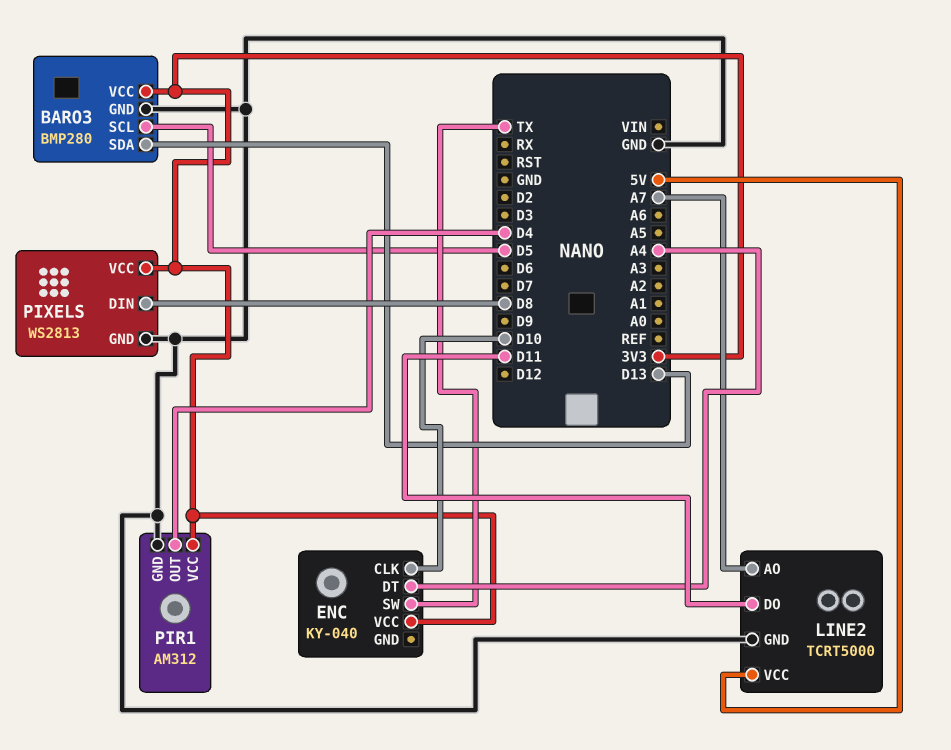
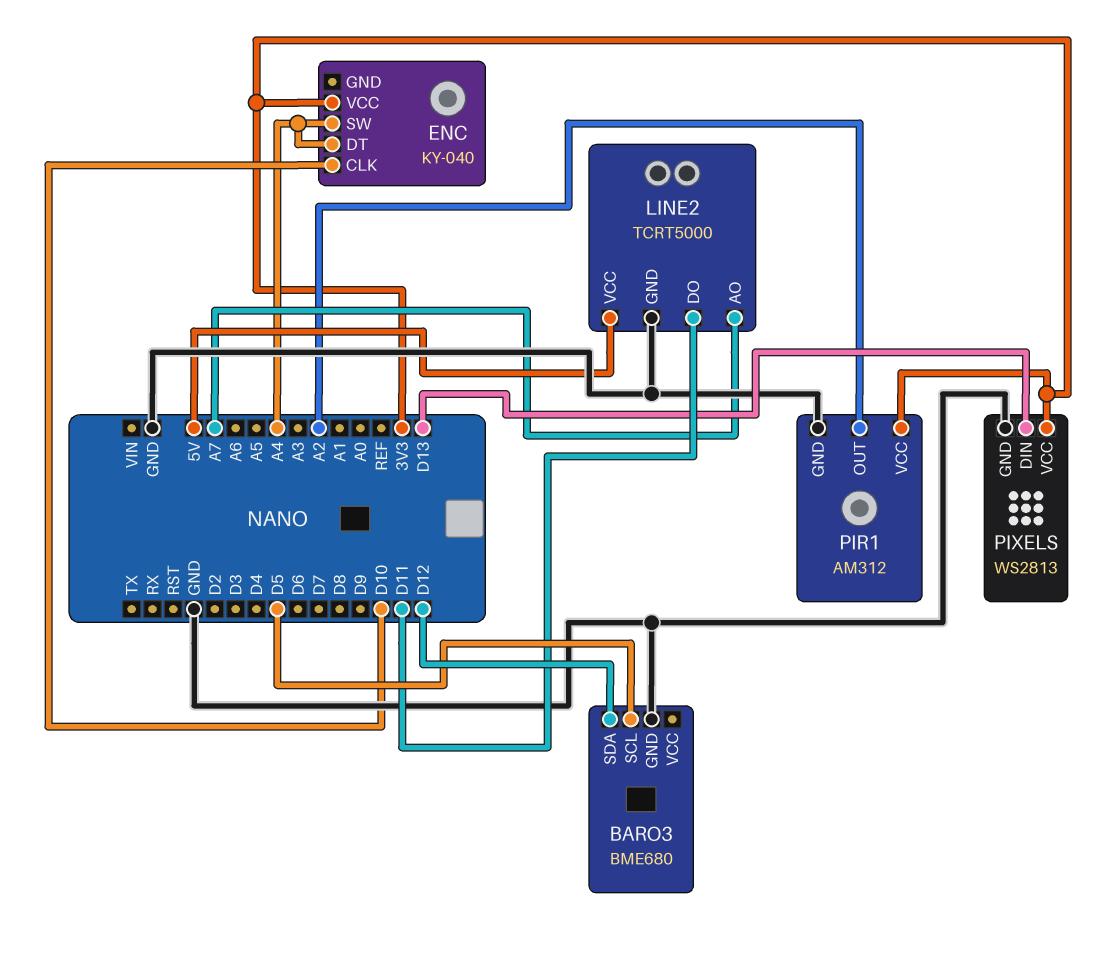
BARO3: BMP280 -> BME680
BARO3 pin SDA: D13 -> D12
BARO3 pin VCC: 3V3 -> none
ENC pin SW: TX -> A4
PIR1 pin OUT: D4 -> A2
PIXELS pin DIN: D8 -> D13

